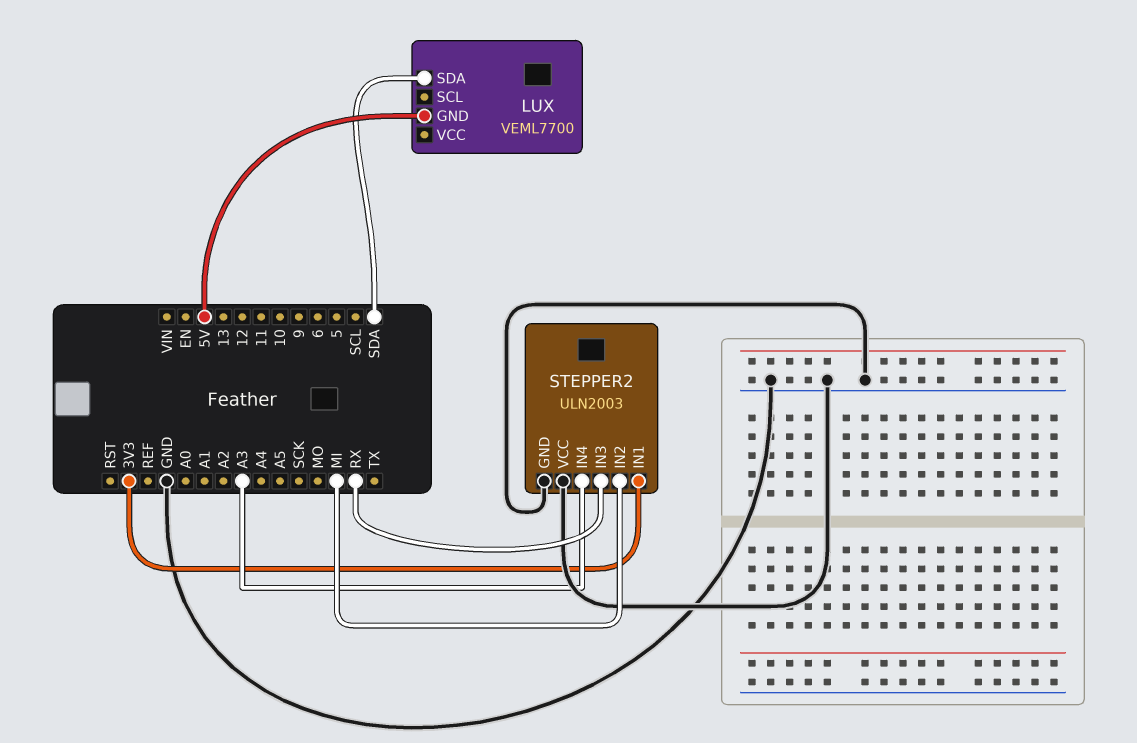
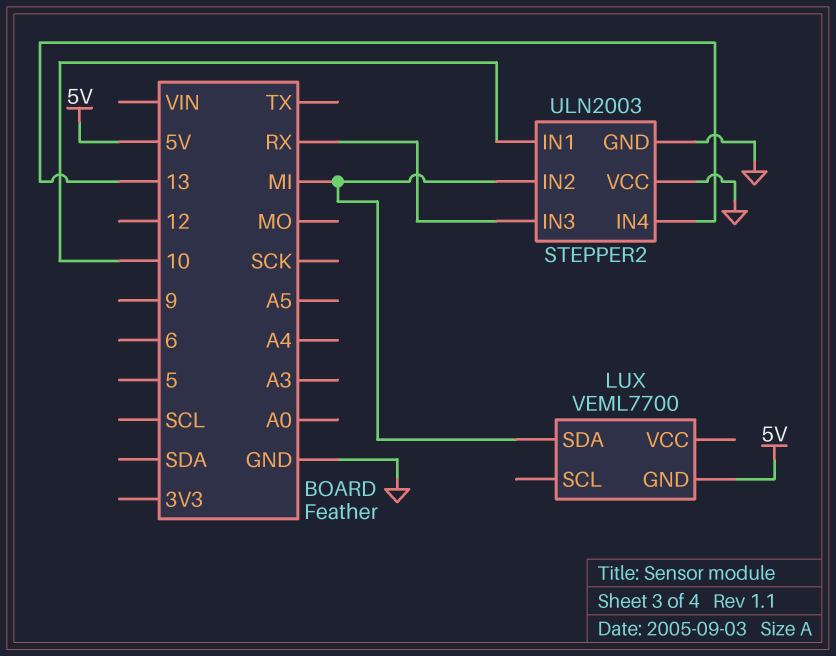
LUX pin SDA: SDA -> MI
STEPPER2 pin IN1: 3V3 -> 10
STEPPER2 pin IN4: A3 -> 13

